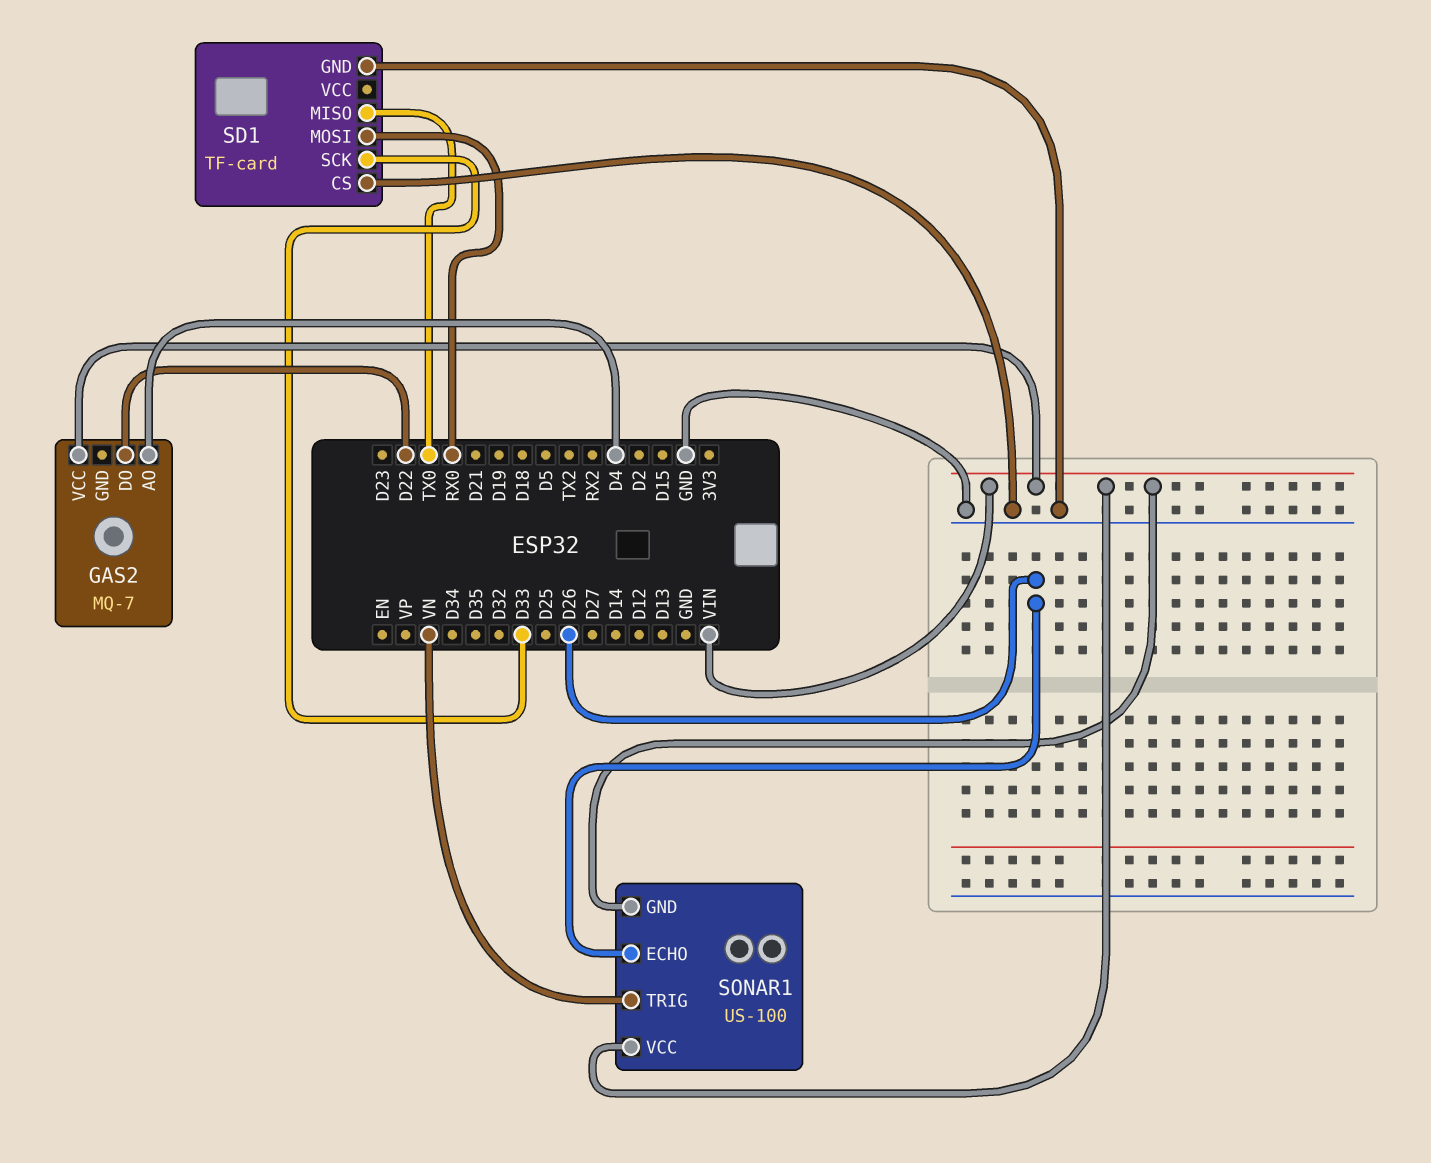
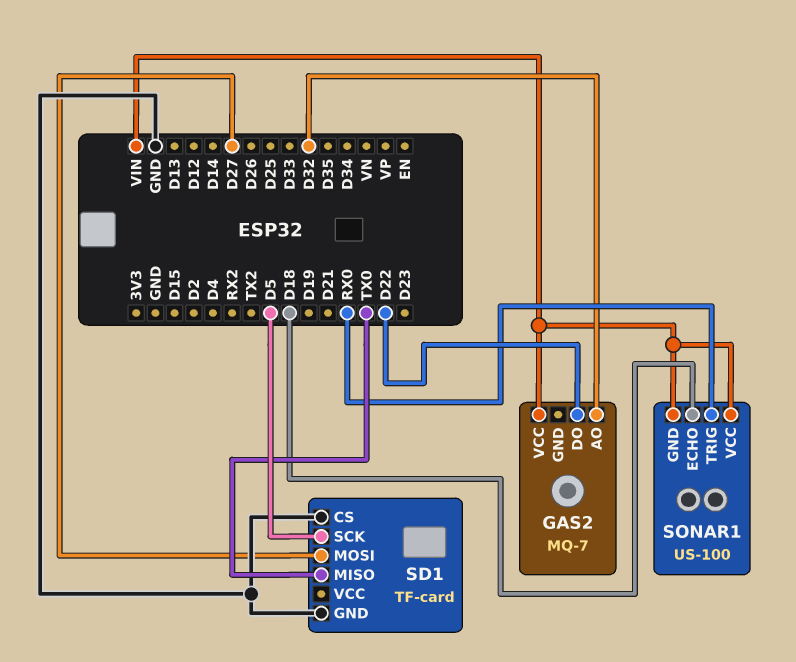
GAS2 pin AO: D4 -> D32
SD1 pin MOSI: RX0 -> D27
SD1 pin SCK: D33 -> D5
SONAR1 pin ECHO: D26 -> D18
SONAR1 pin TRIG: VN -> RX0

